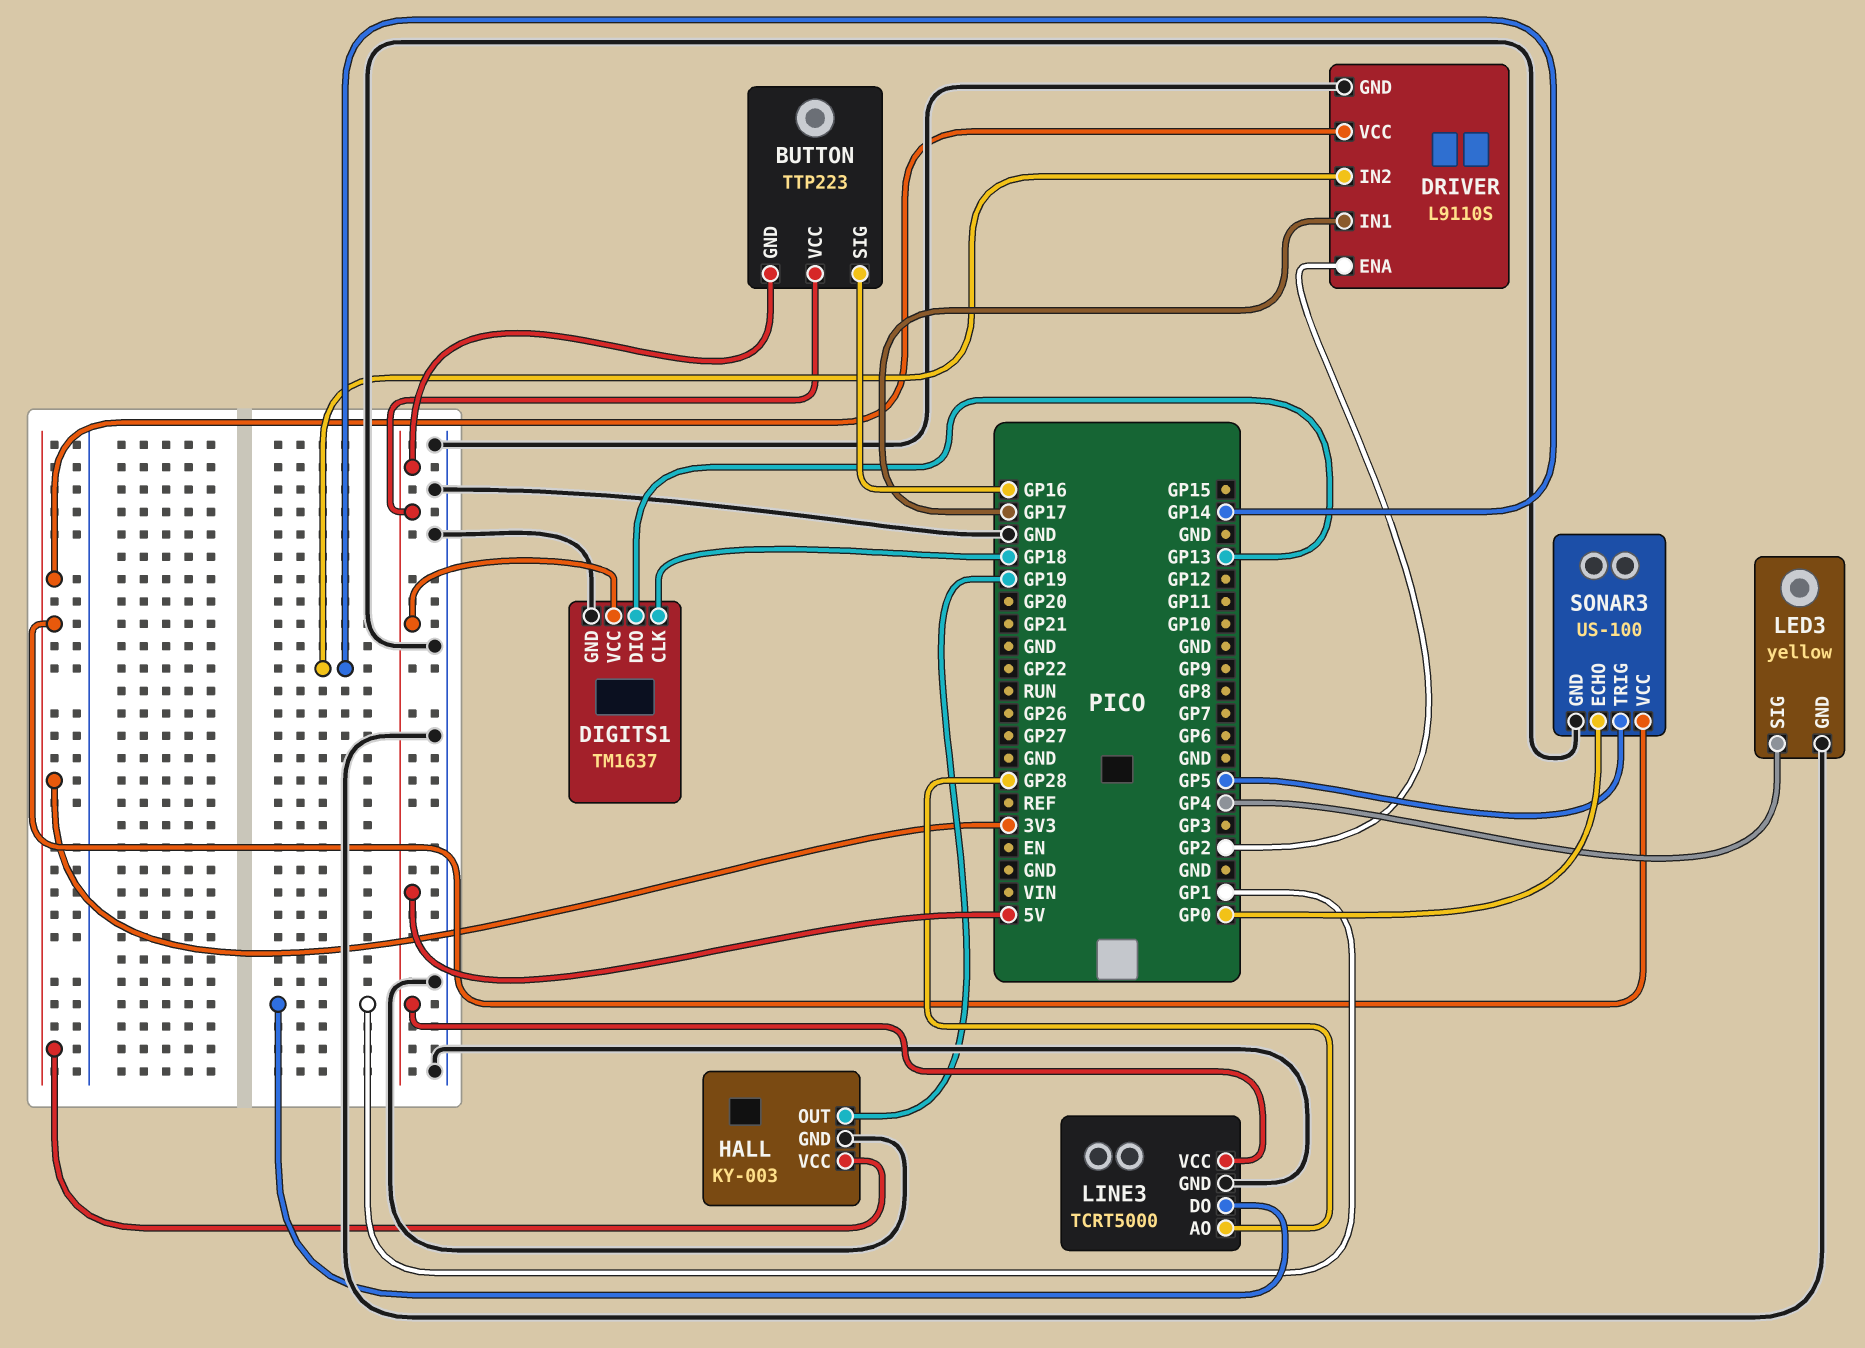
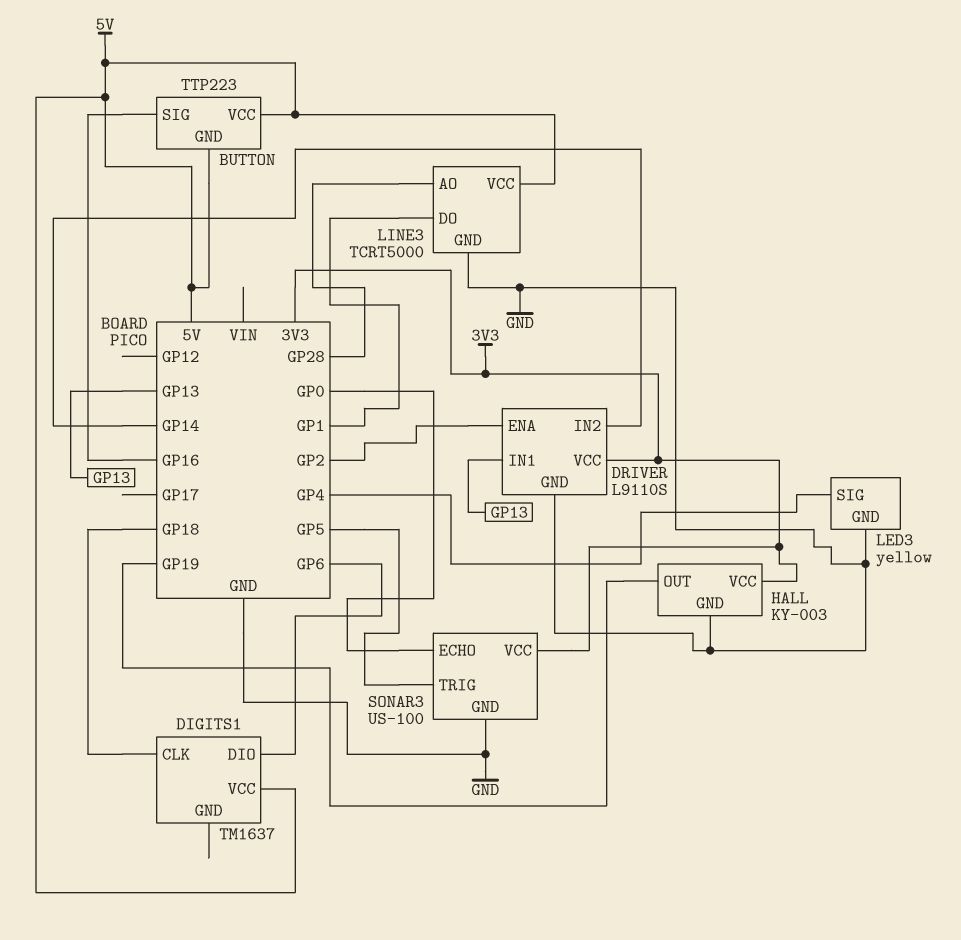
DIGITS1 pin DIO: GP13 -> GP6
DIGITS1 pin GND: GND -> none
DRIVER pin IN1: GP17 -> GP13

